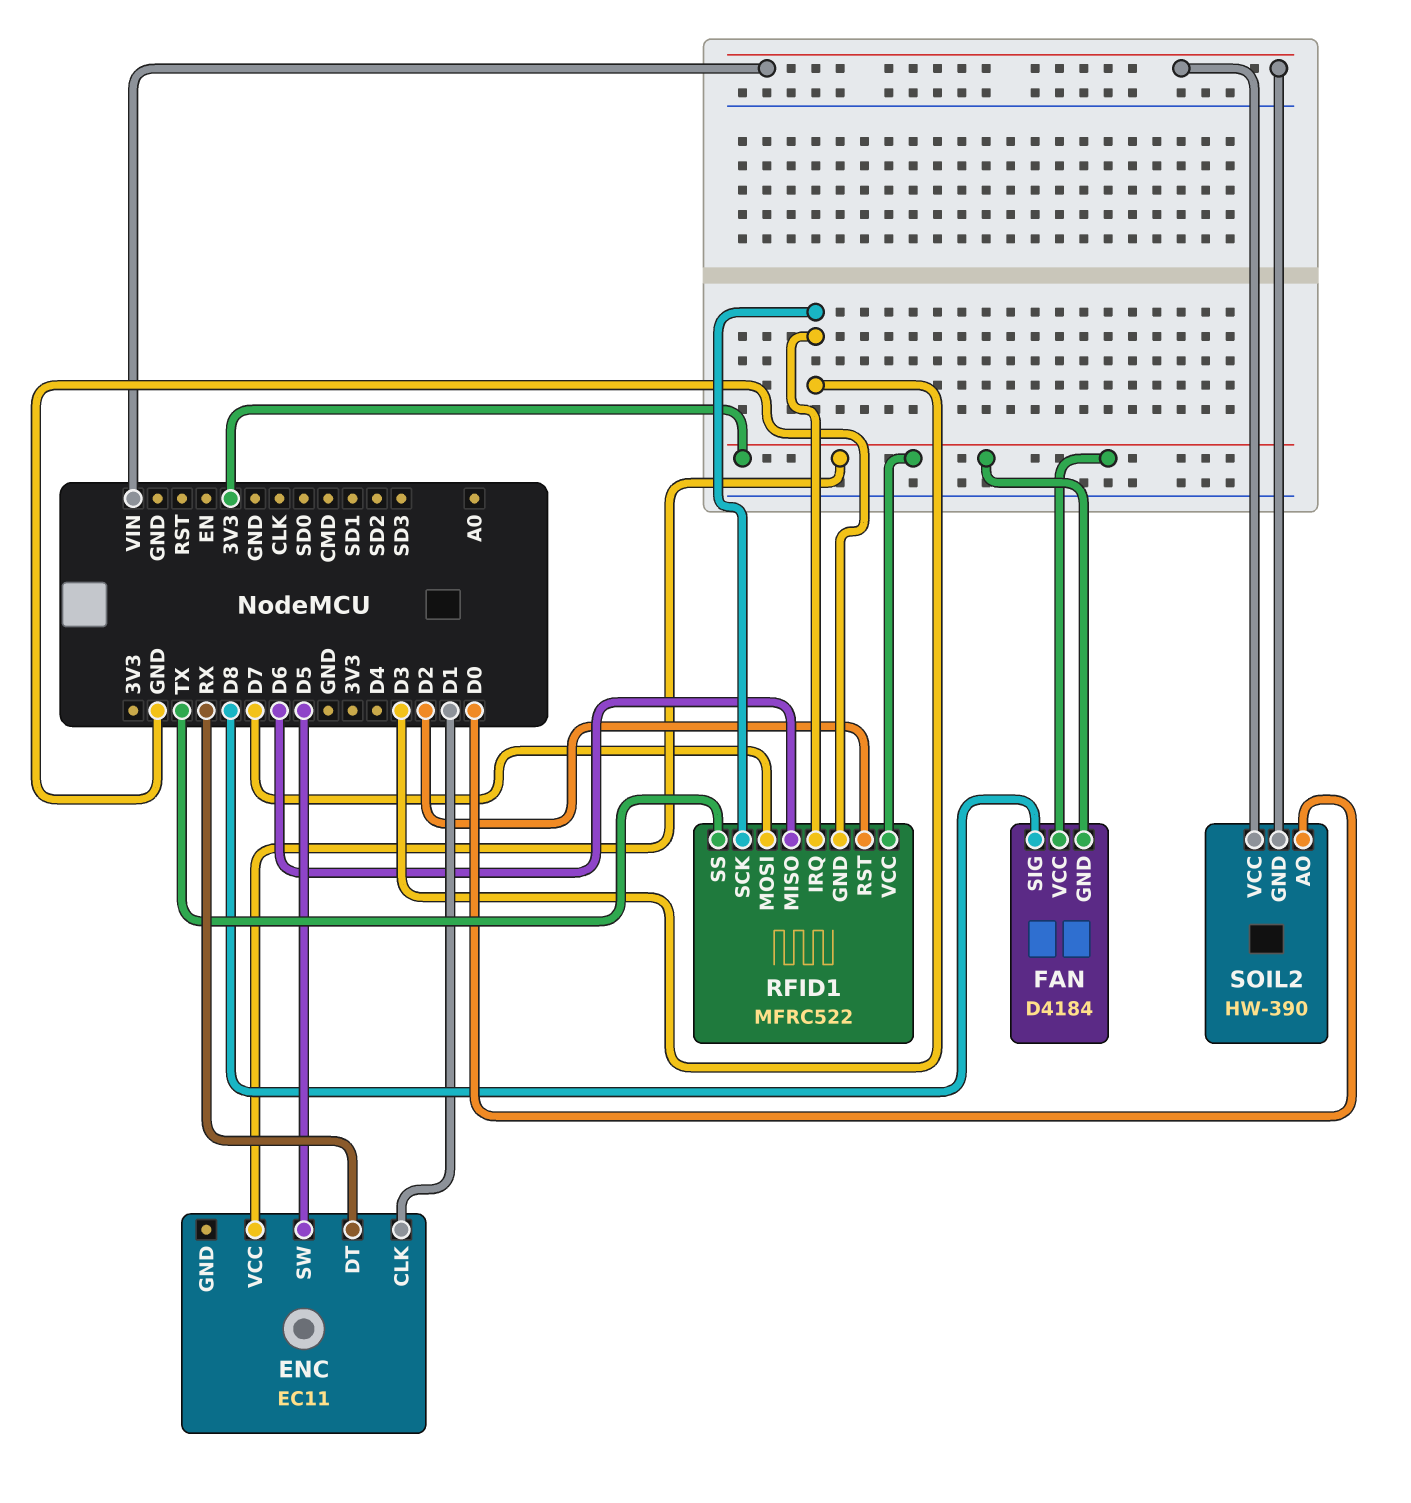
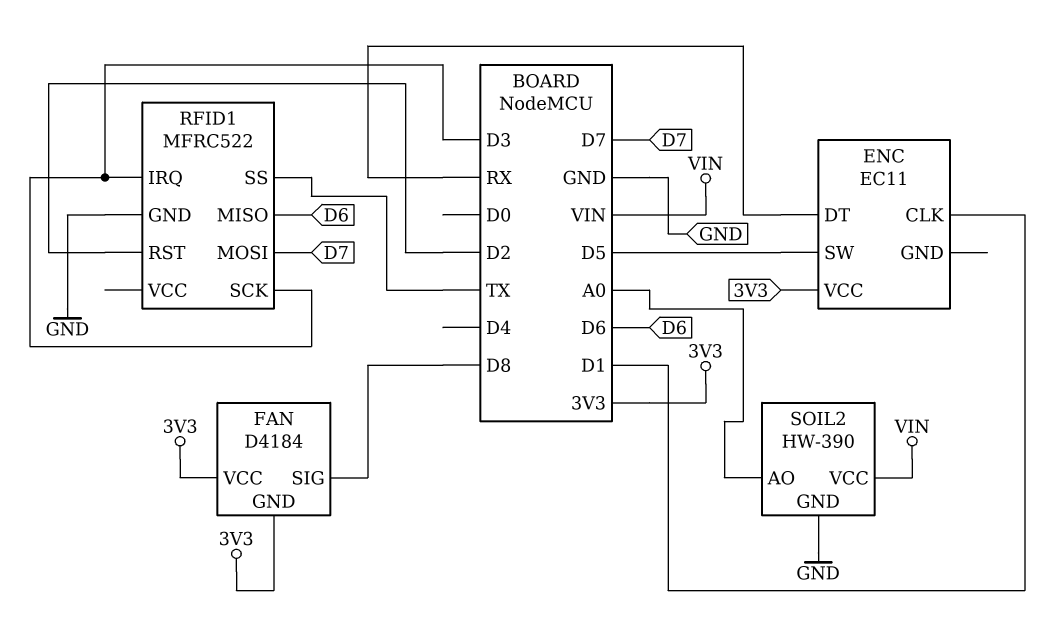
RFID1 pin VCC: 3V3 -> none
SOIL2 pin AO: D0 -> A0
SOIL2 pin GND: VIN -> GND

